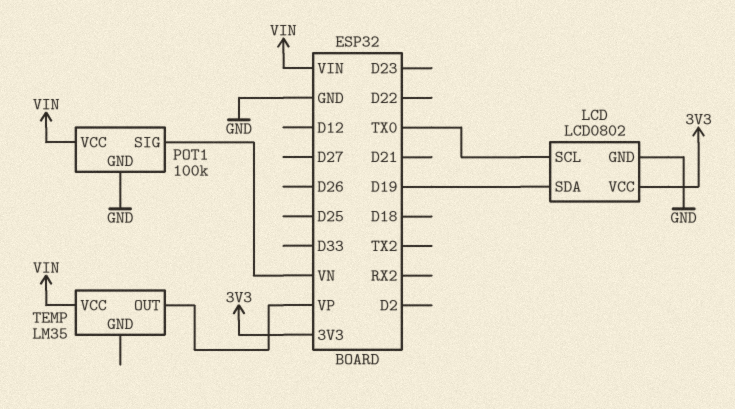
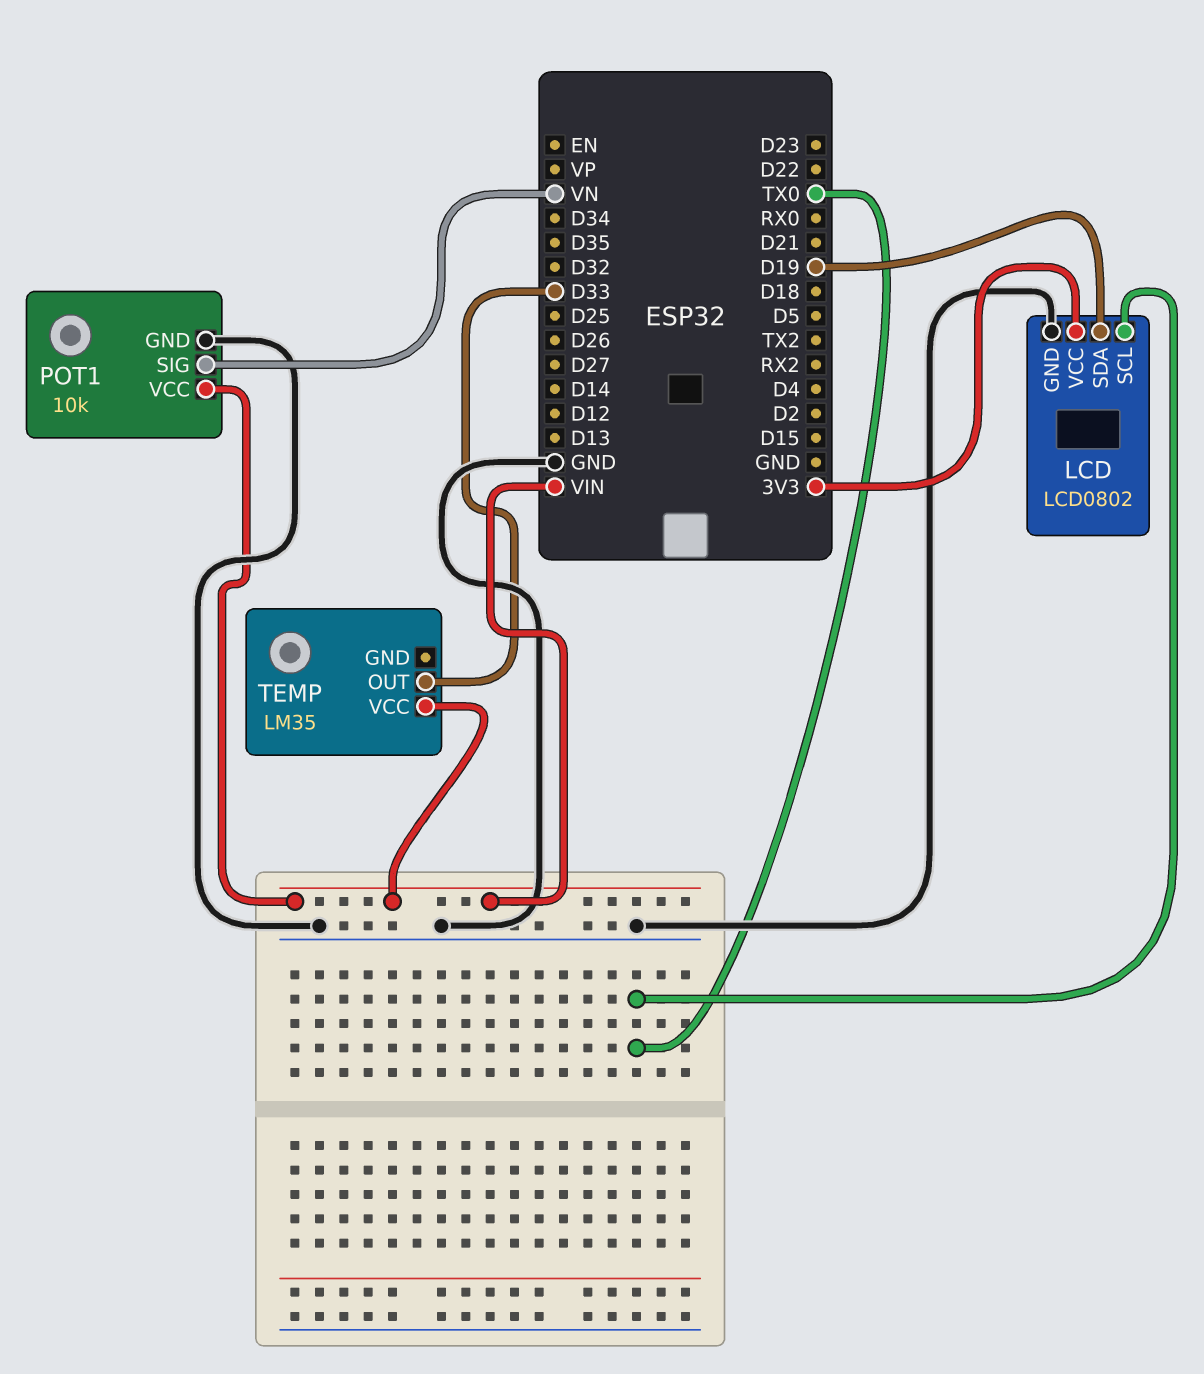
POT1: 100k -> 10k
TEMP pin OUT: VP -> D33

